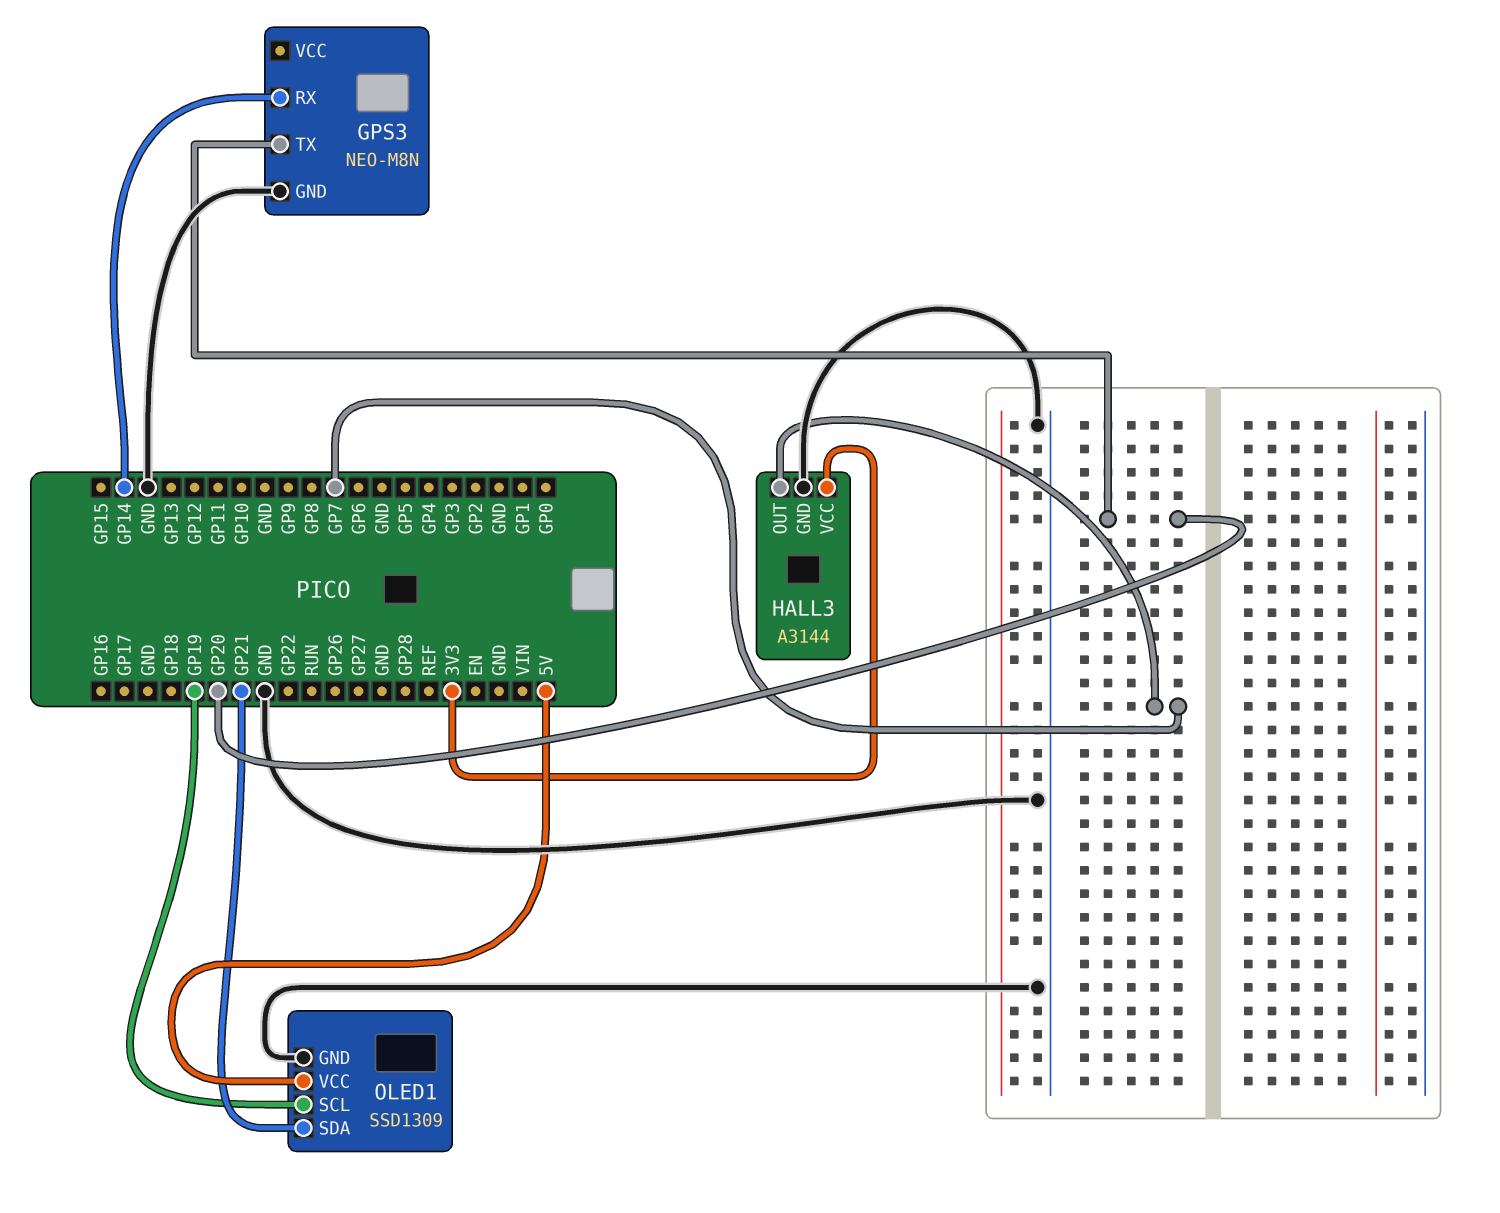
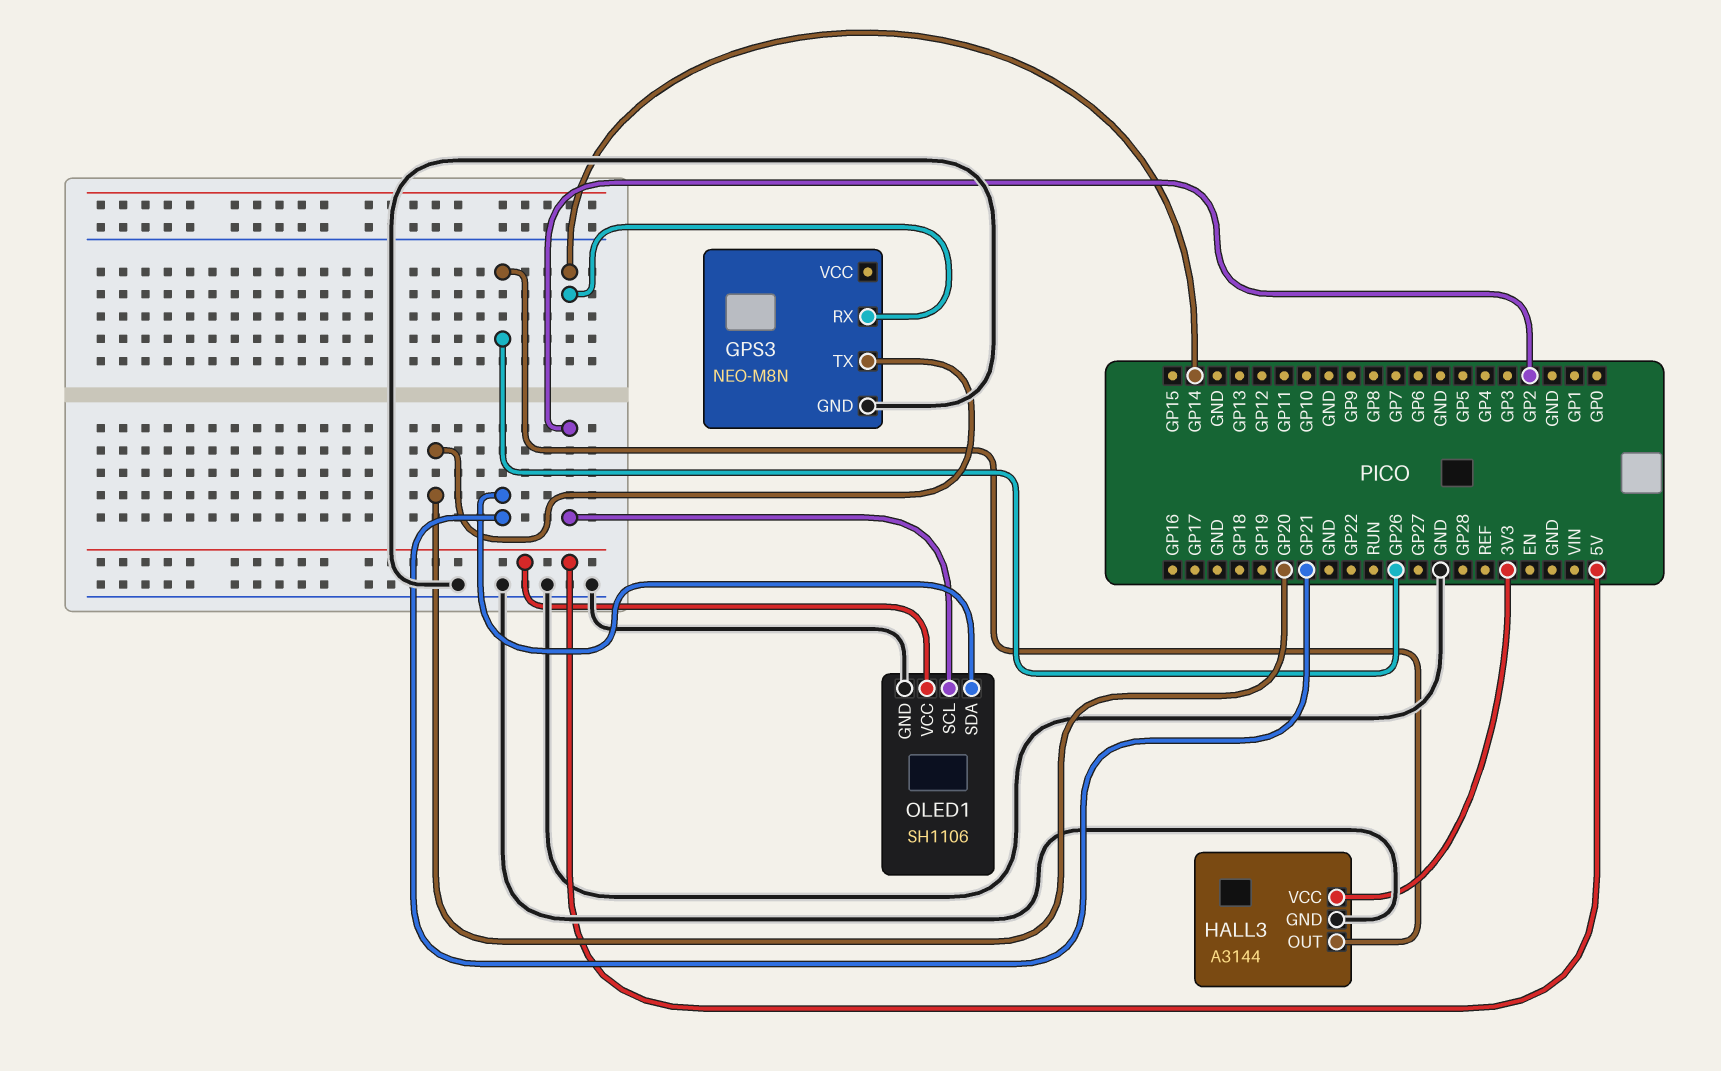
HALL3 pin OUT: GP7 -> GP26
OLED1: SSD1309 -> SH1106
OLED1 pin SCL: GP19 -> GP2

